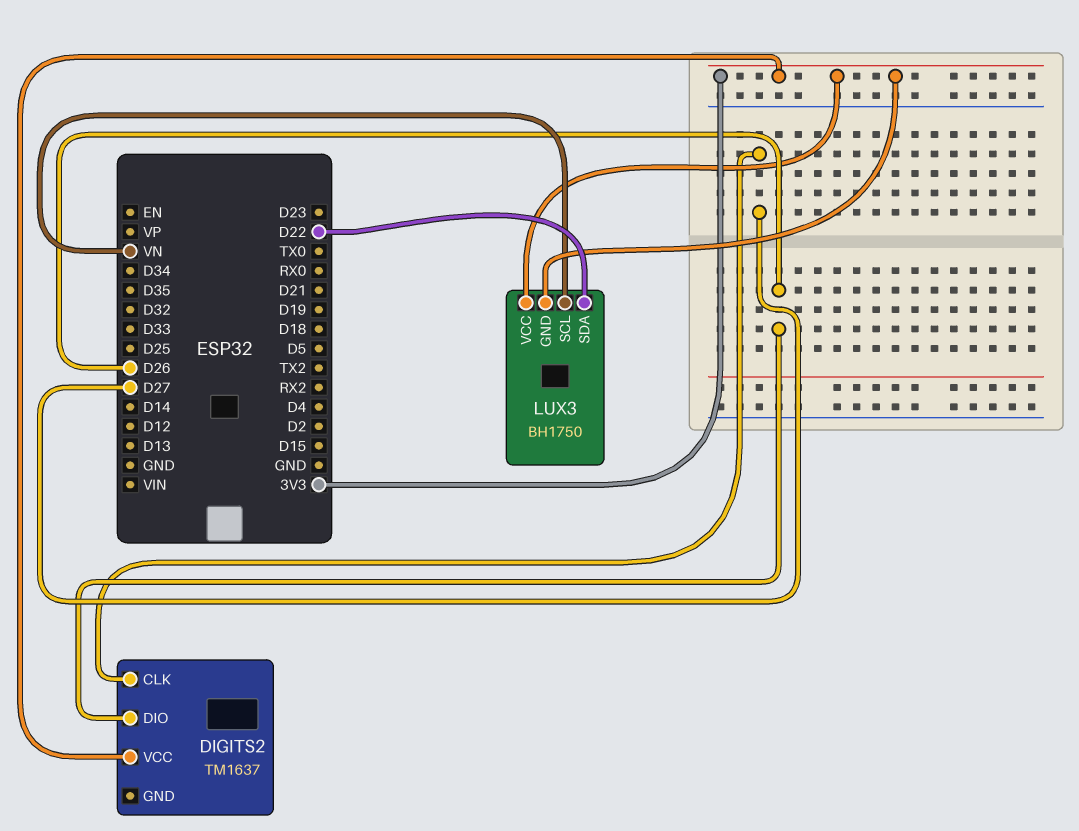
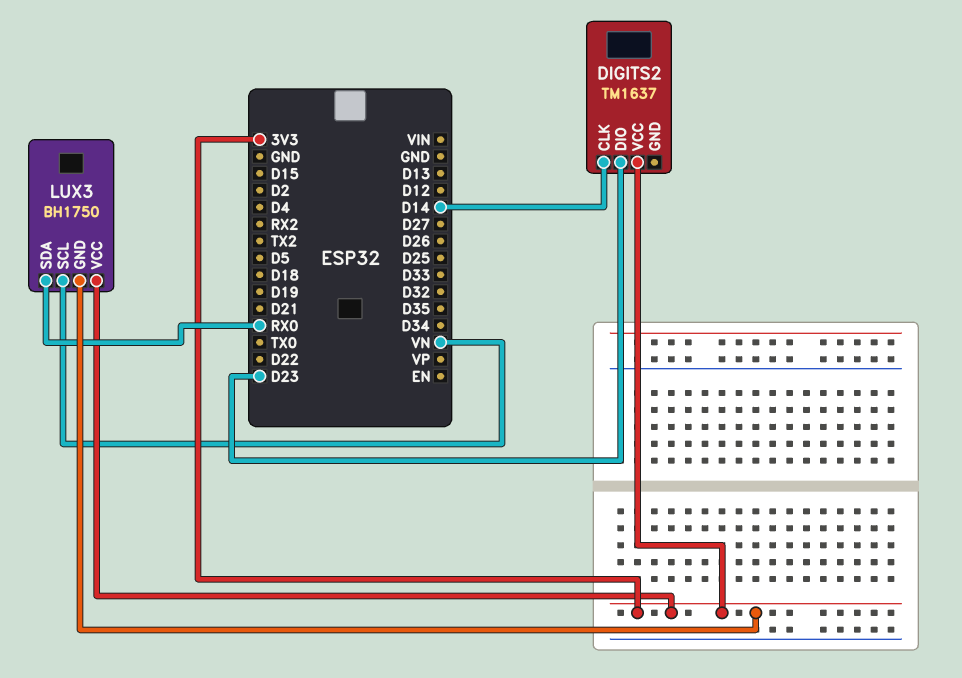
DIGITS2 pin CLK: D27 -> D14
DIGITS2 pin DIO: D26 -> D23
LUX3 pin SDA: D22 -> RX0

